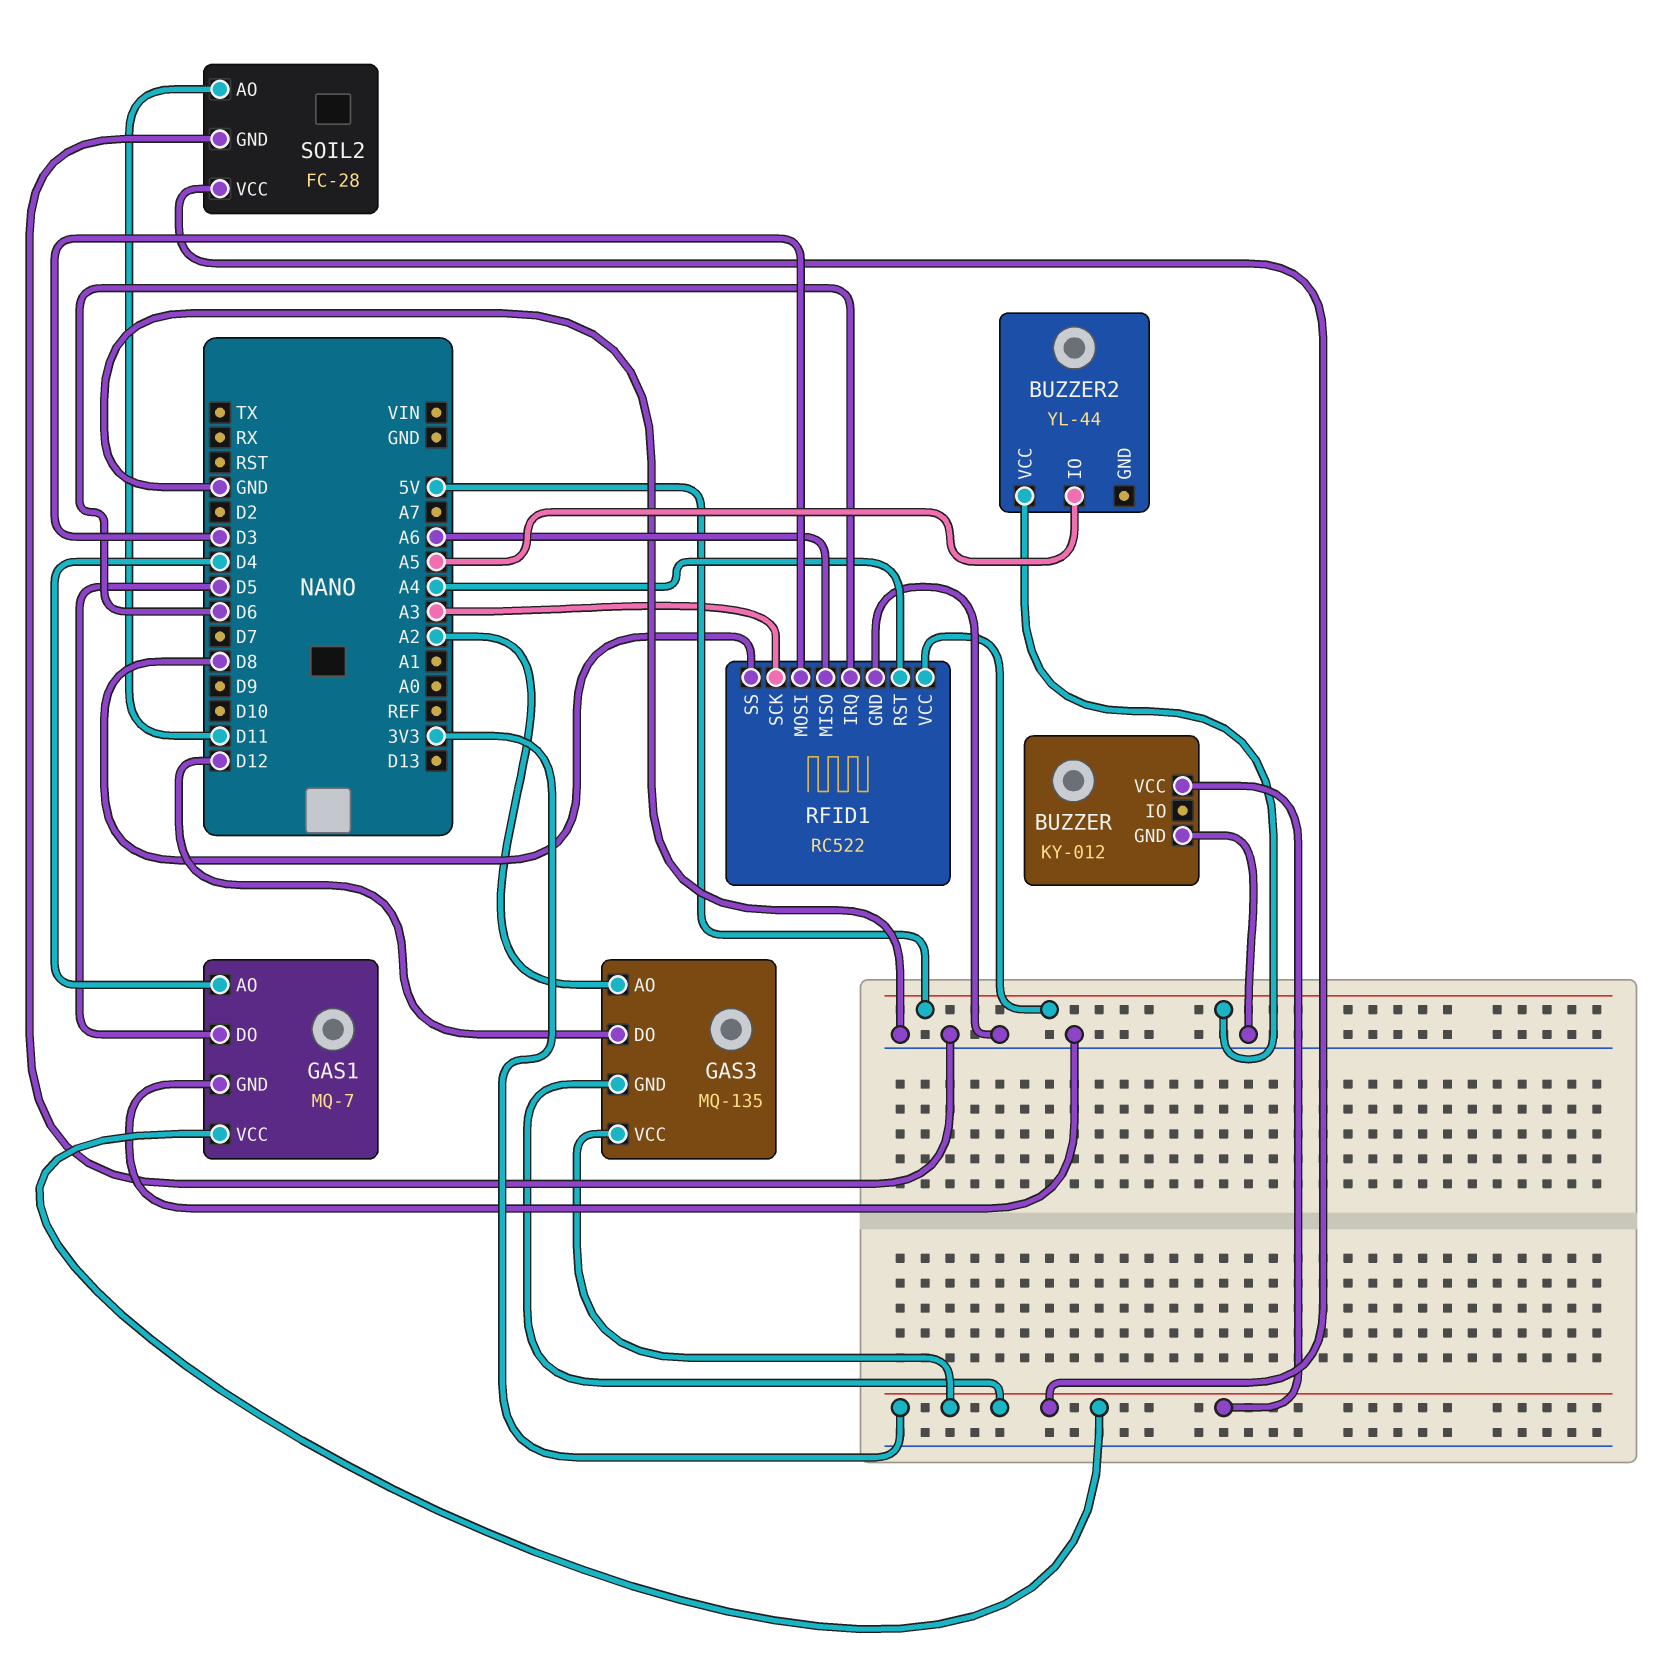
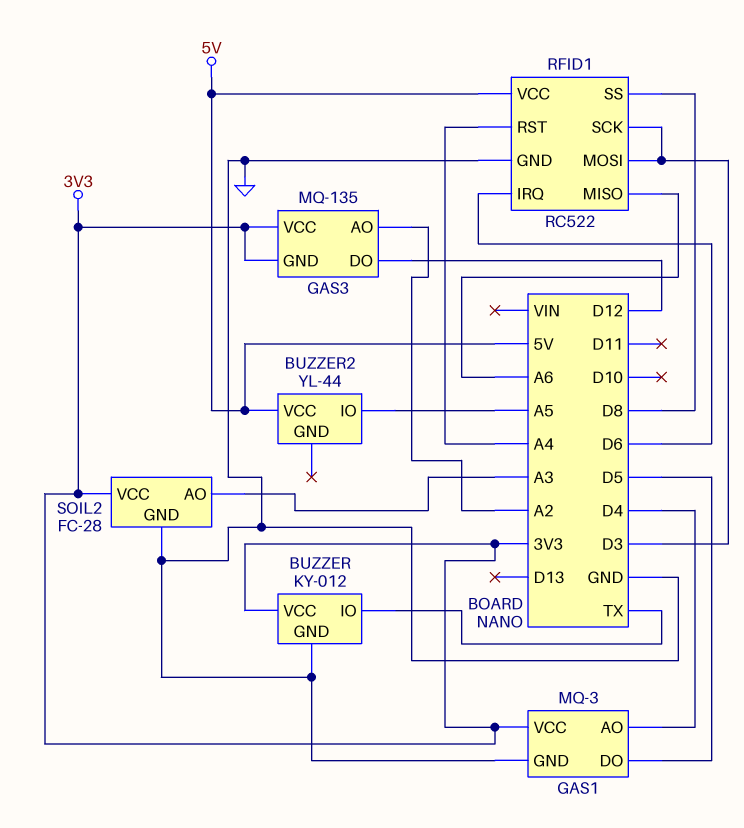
BUZZER pin IO: none -> TX
GAS1: MQ-7 -> MQ-3
RFID1 pin SCK: A3 -> D3
SOIL2 pin AO: D11 -> A3

